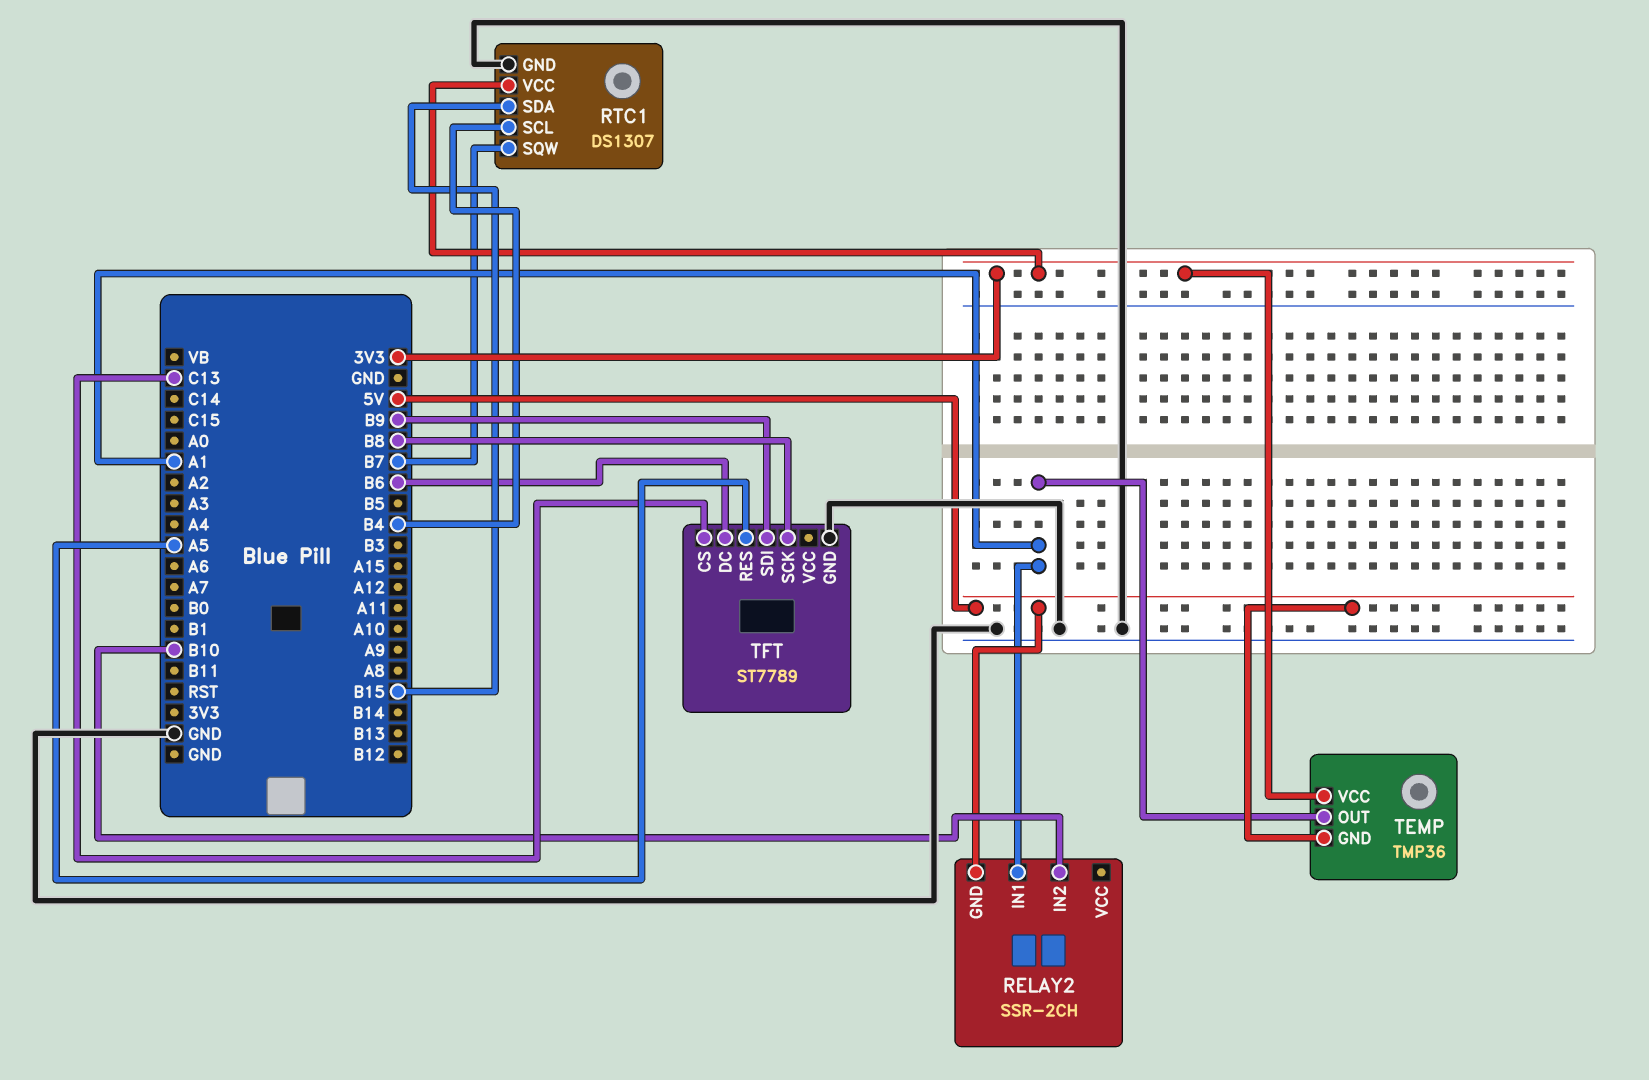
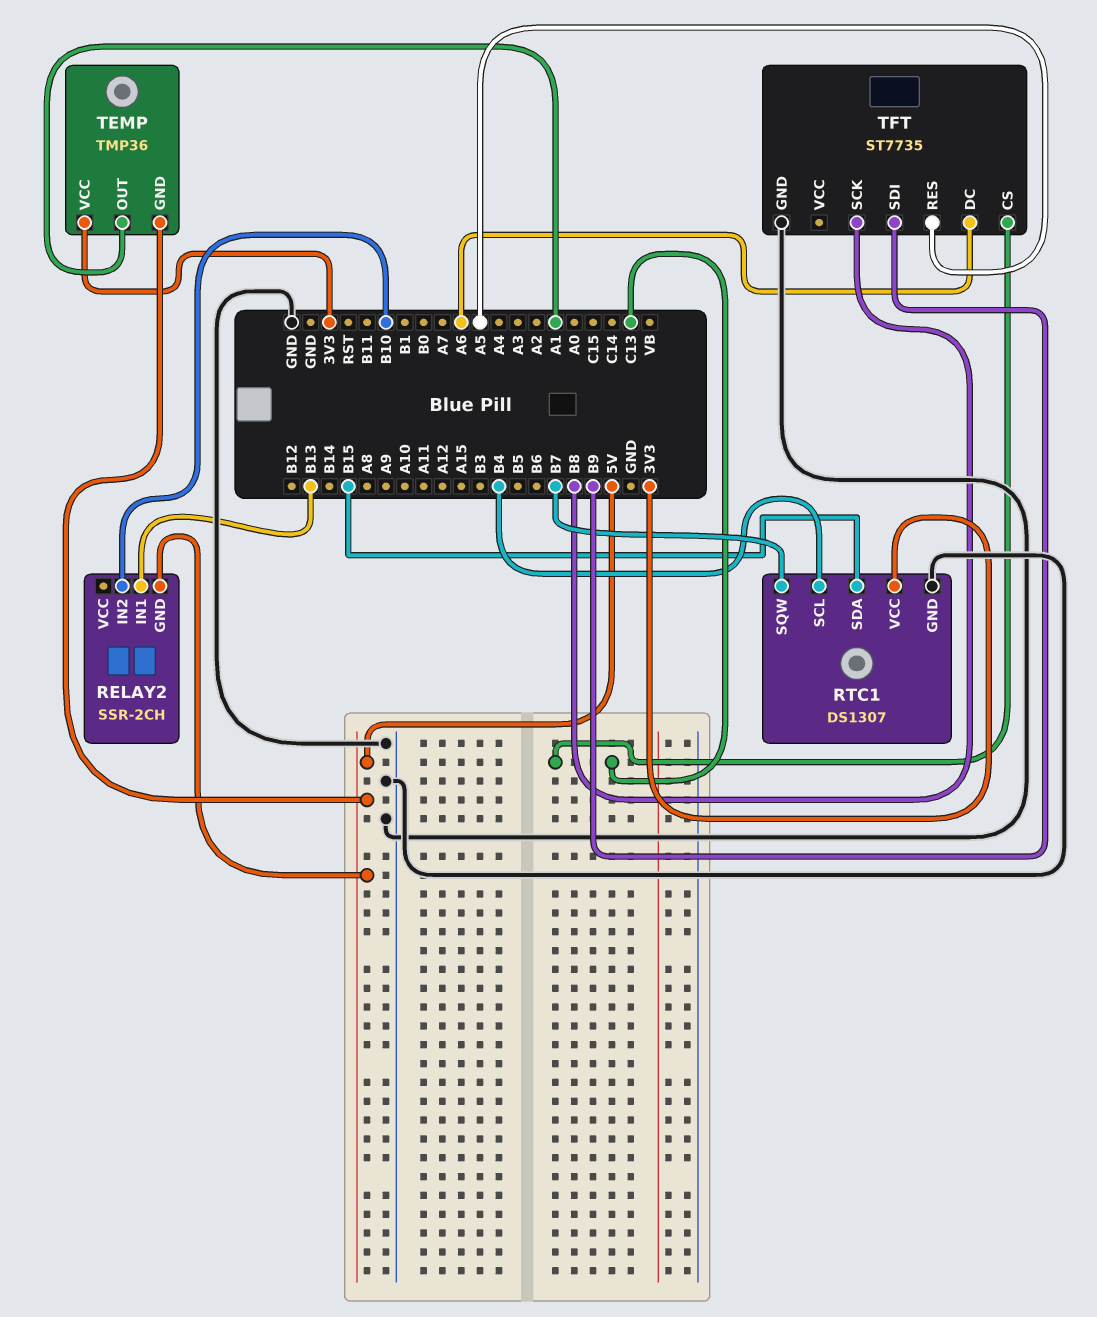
RELAY2 pin IN1: A1 -> B13
TFT: ST7789 -> ST7735
TFT pin DC: B6 -> A6

